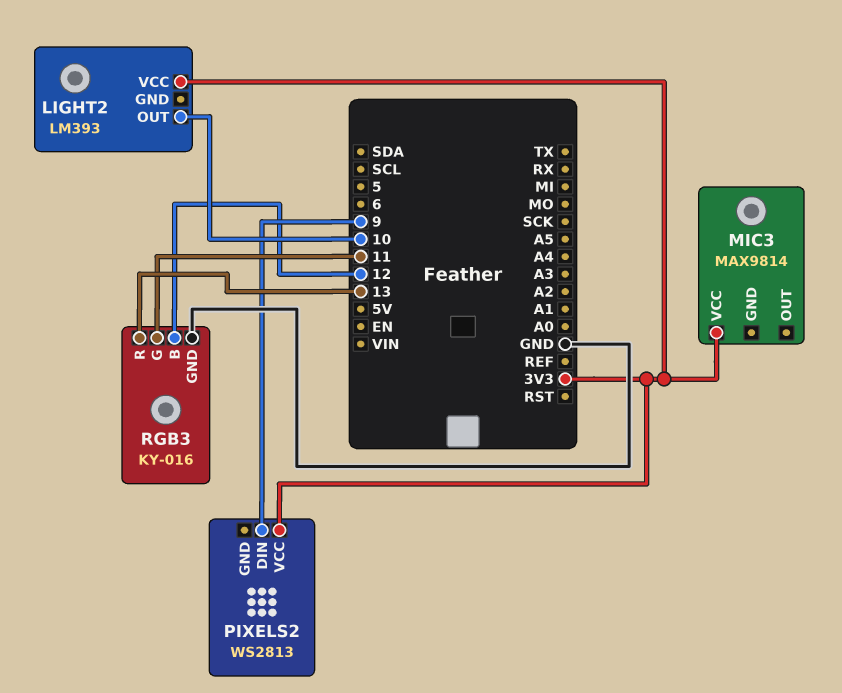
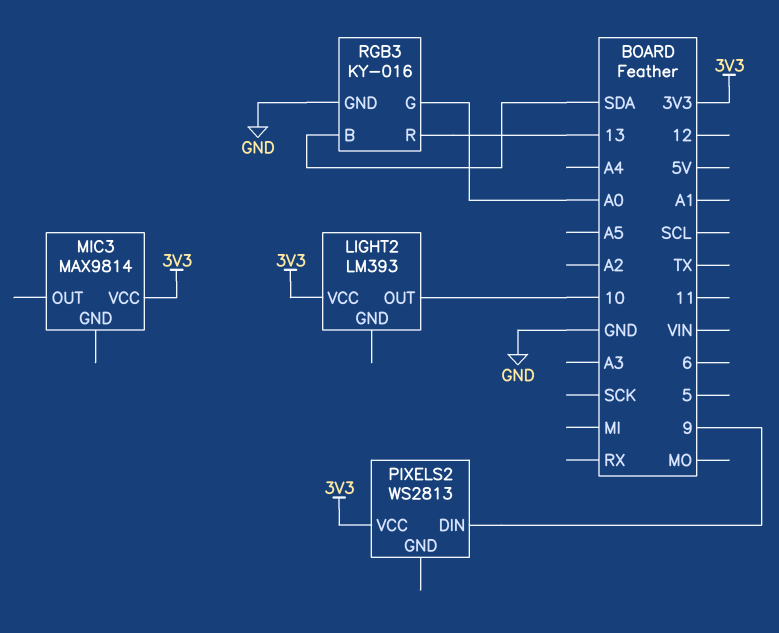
RGB3 pin B: 12 -> SDA
RGB3 pin G: 11 -> A0

